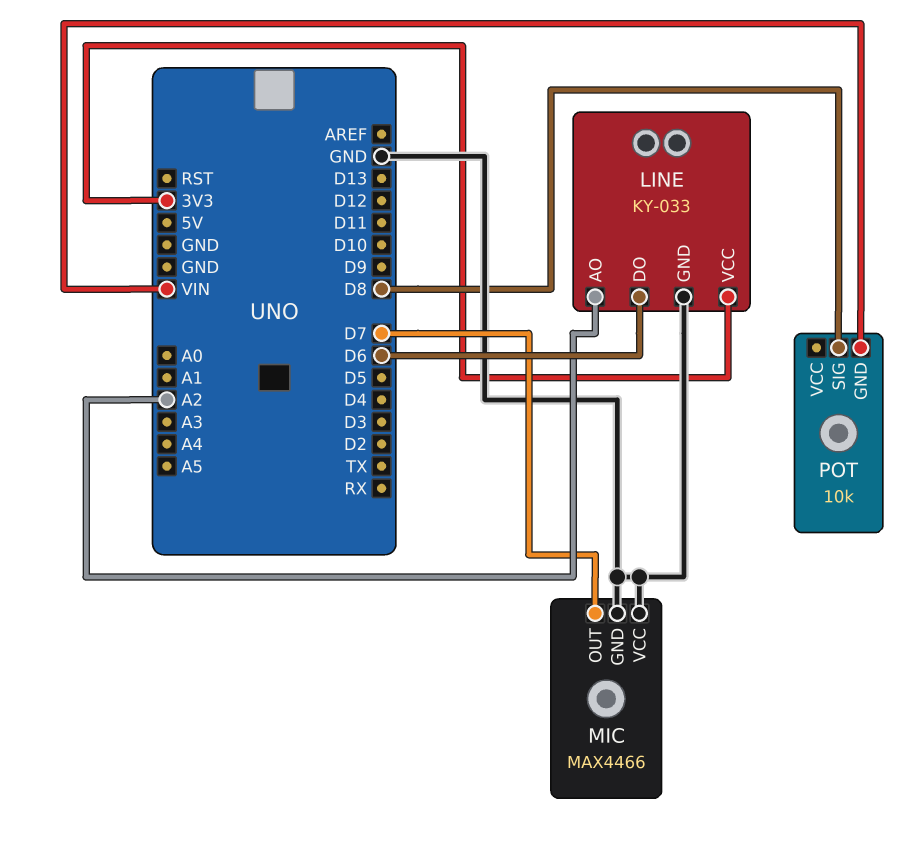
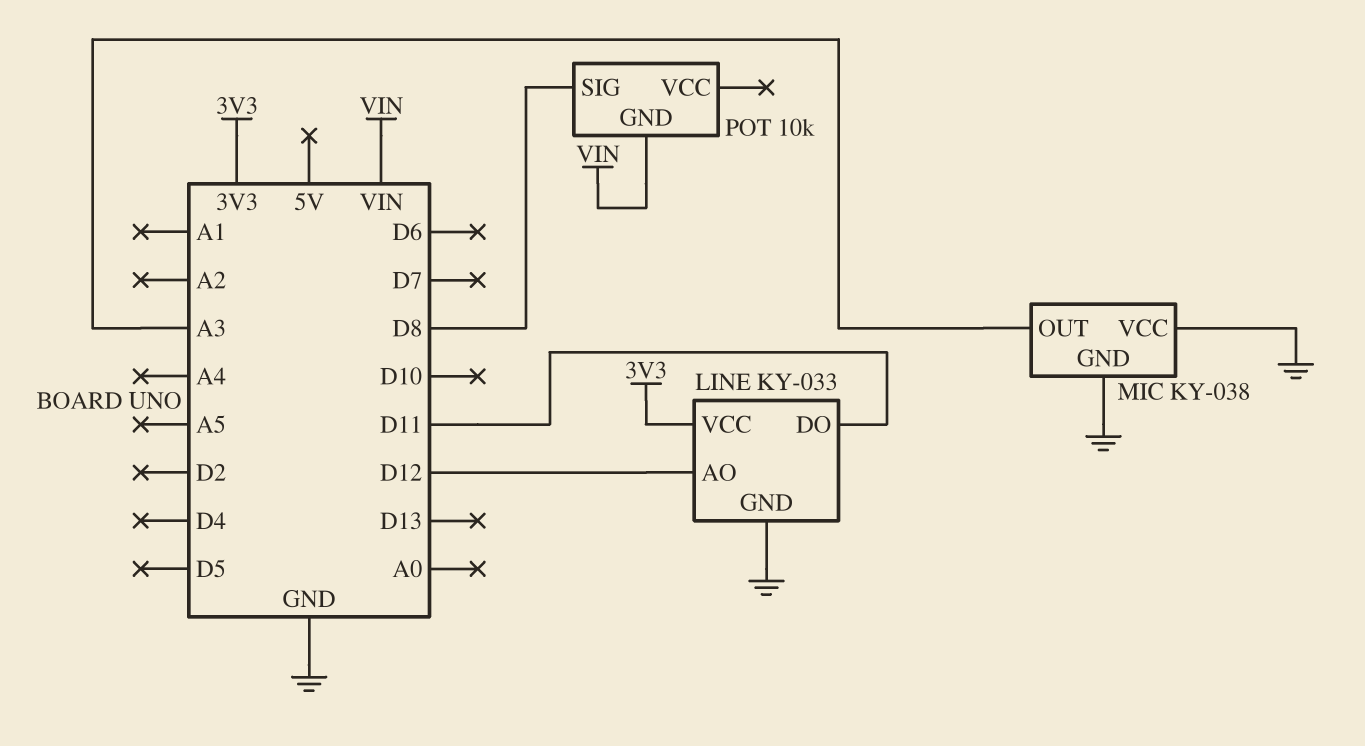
LINE pin AO: A2 -> D12
LINE pin DO: D6 -> D11
MIC: MAX4466 -> KY-038
MIC pin OUT: D7 -> A3

